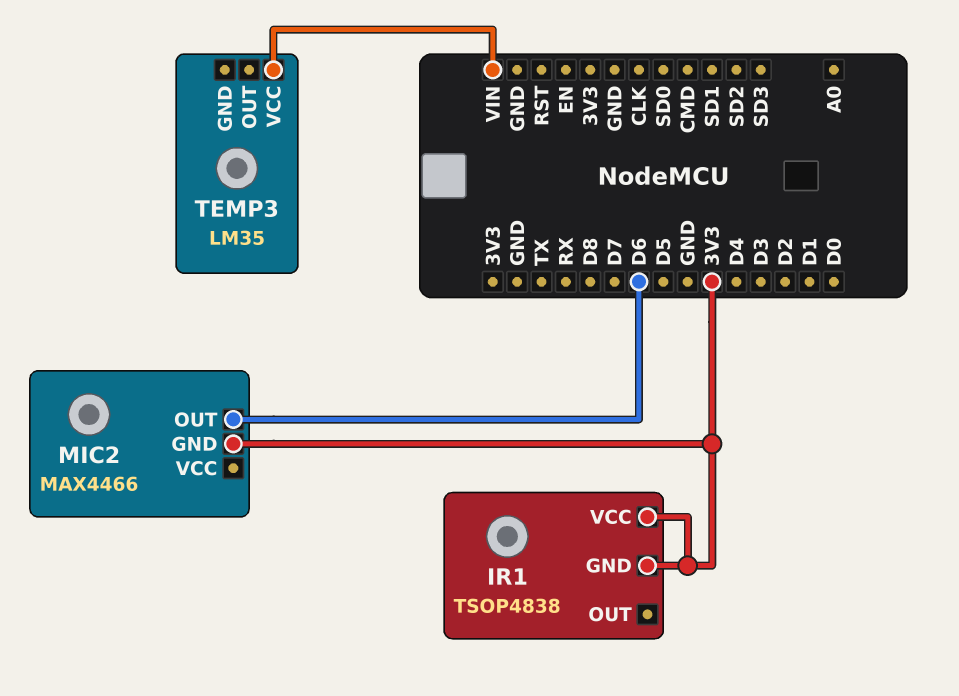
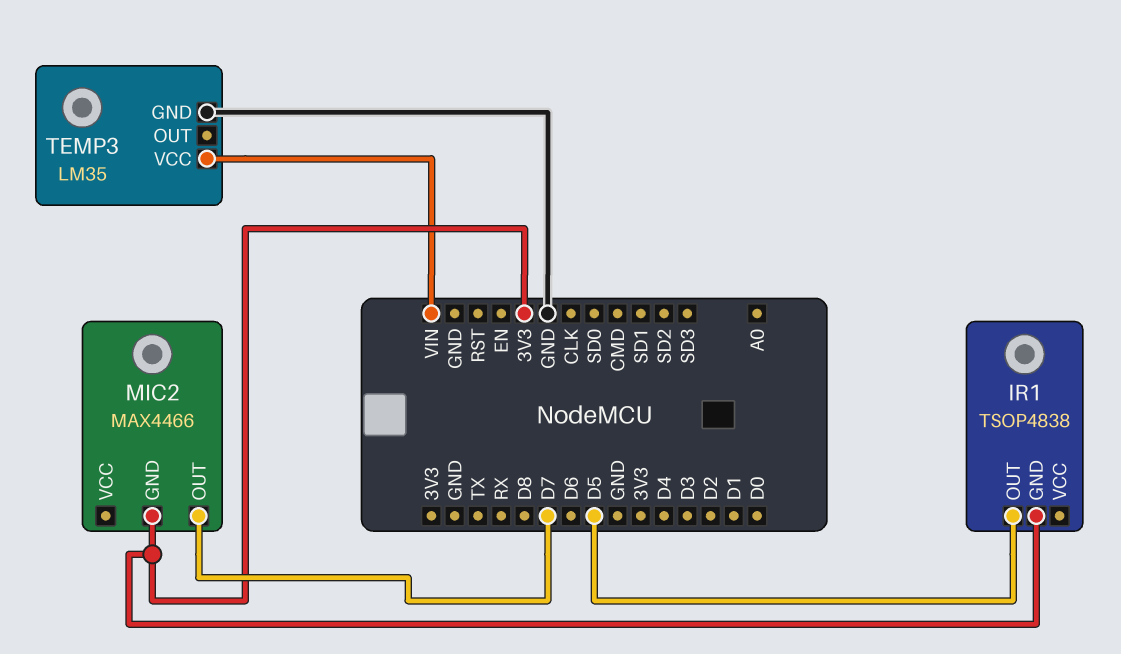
IR1 pin OUT: none -> D5
IR1 pin VCC: 3V3 -> none
MIC2 pin OUT: D6 -> D7
TEMP3 pin GND: none -> GND

